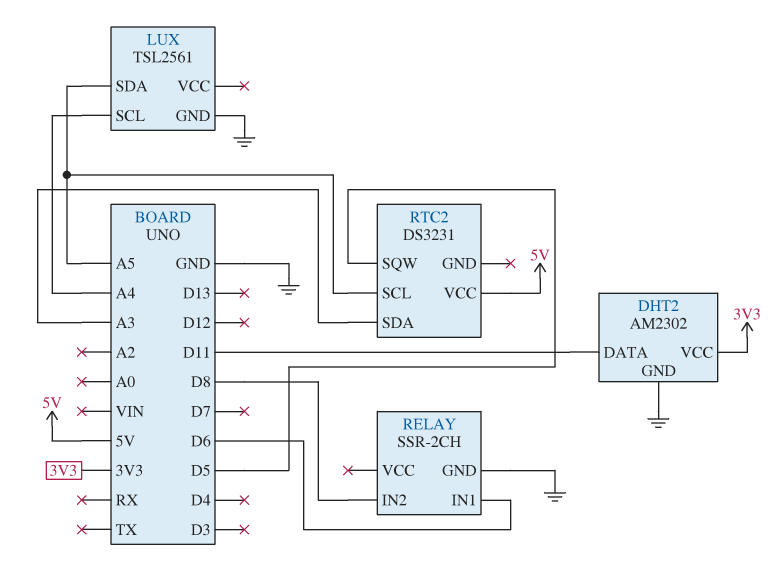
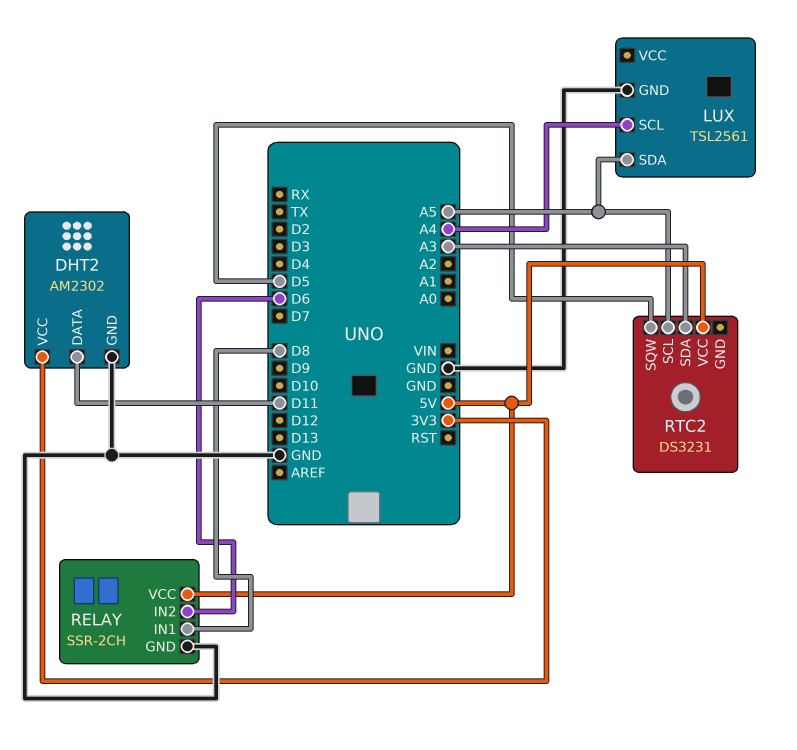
RELAY pin IN1: D6 -> D8
RELAY pin IN2: D8 -> D6
RELAY pin VCC: none -> 5V

